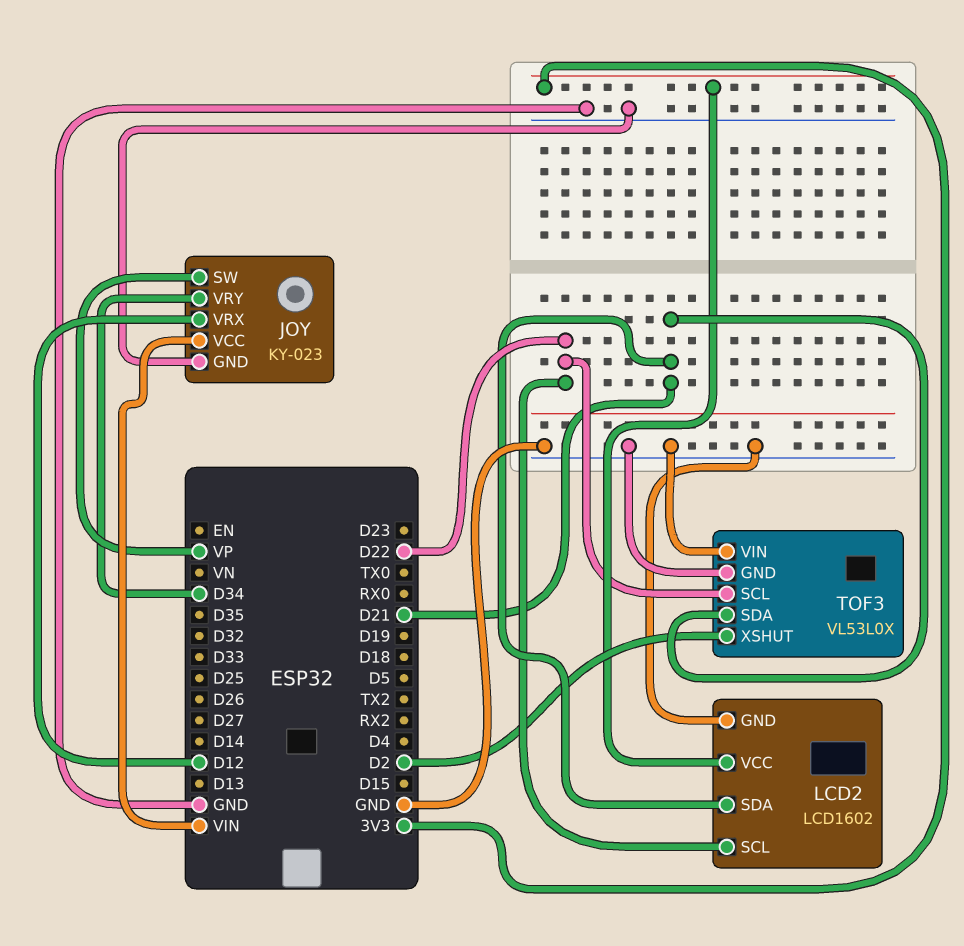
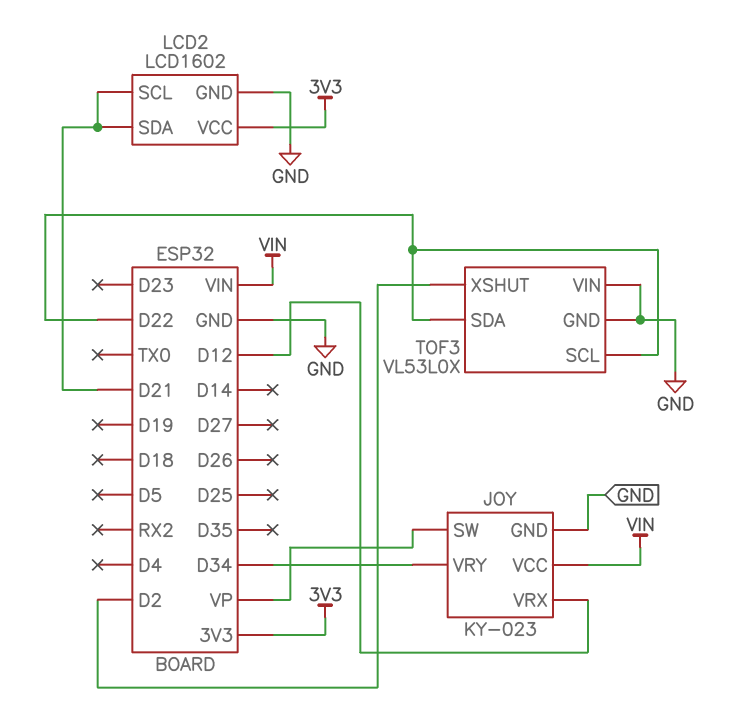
LCD2 pin SCL: D22 -> D21
TOF3 pin SDA: D21 -> D22

